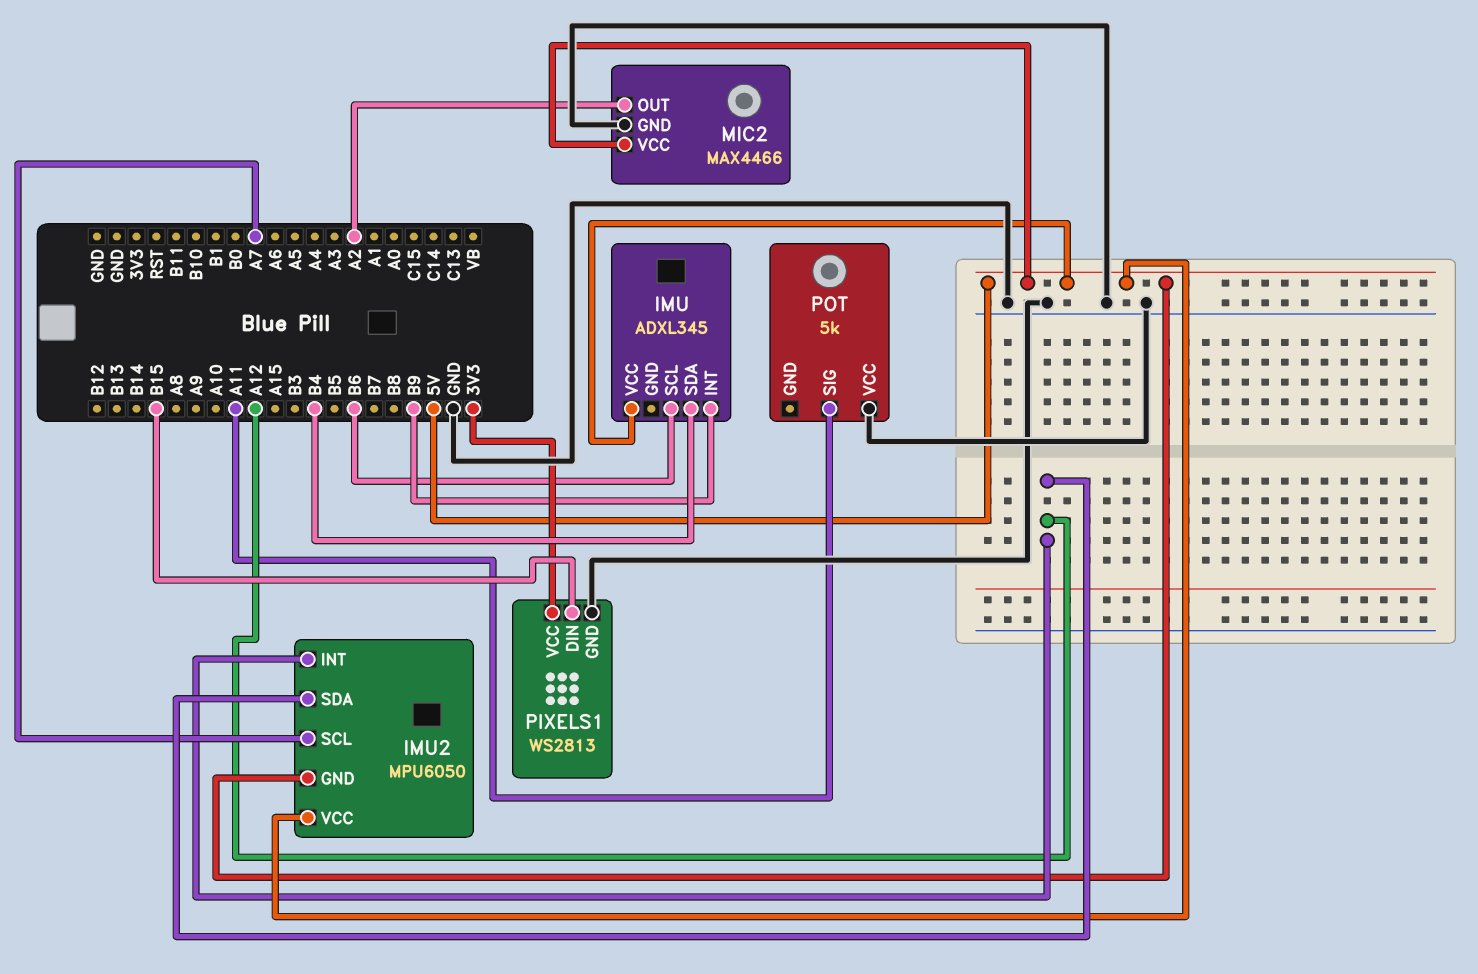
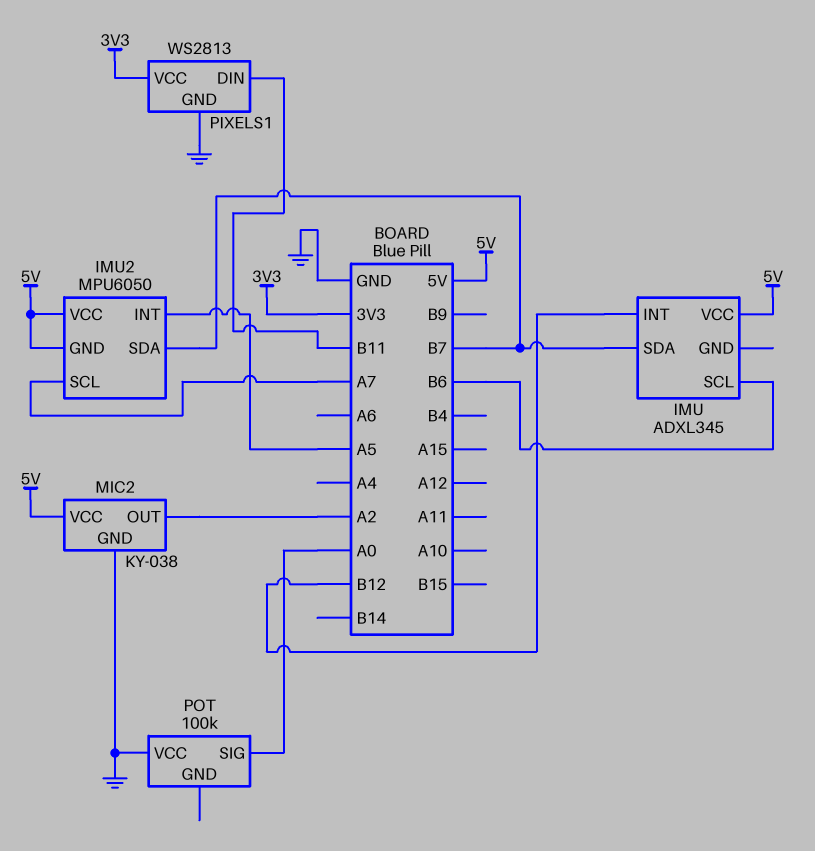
IMU pin INT: B9 -> B12
IMU pin SDA: B4 -> B7
IMU2 pin INT: A12 -> A5
IMU2 pin SDA: A12 -> B7
MIC2: MAX4466 -> KY-038
PIXELS1 pin DIN: B15 -> B11
POT: 5k -> 100k
POT pin SIG: A11 -> A0

